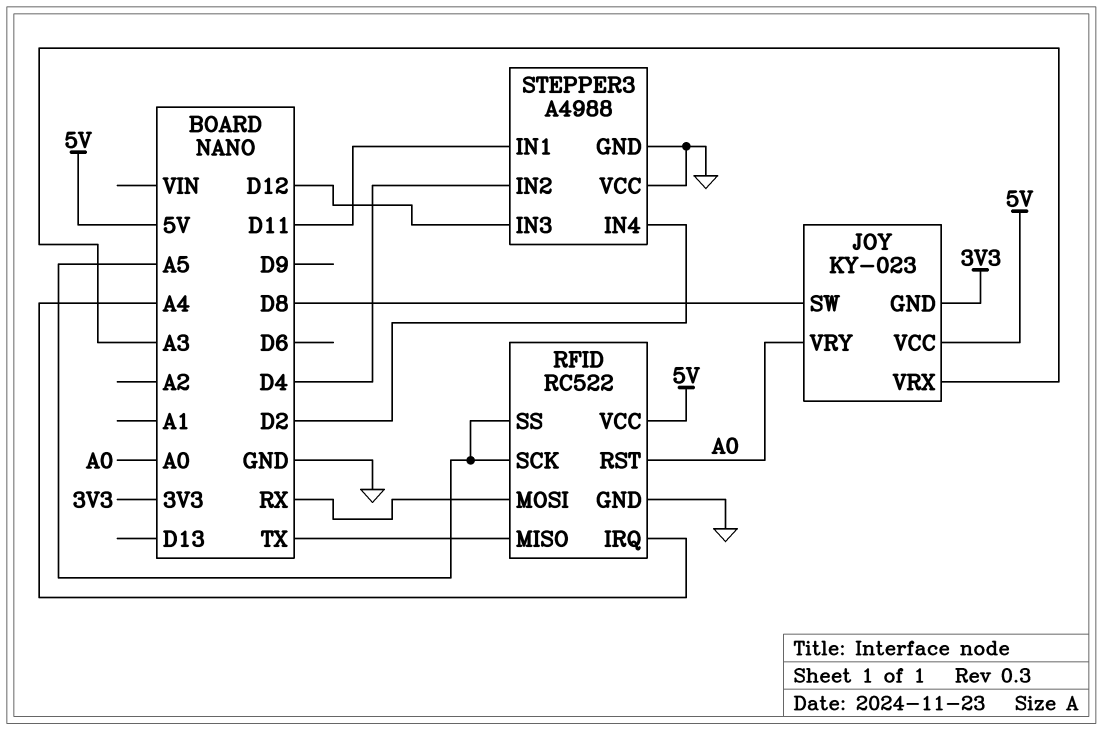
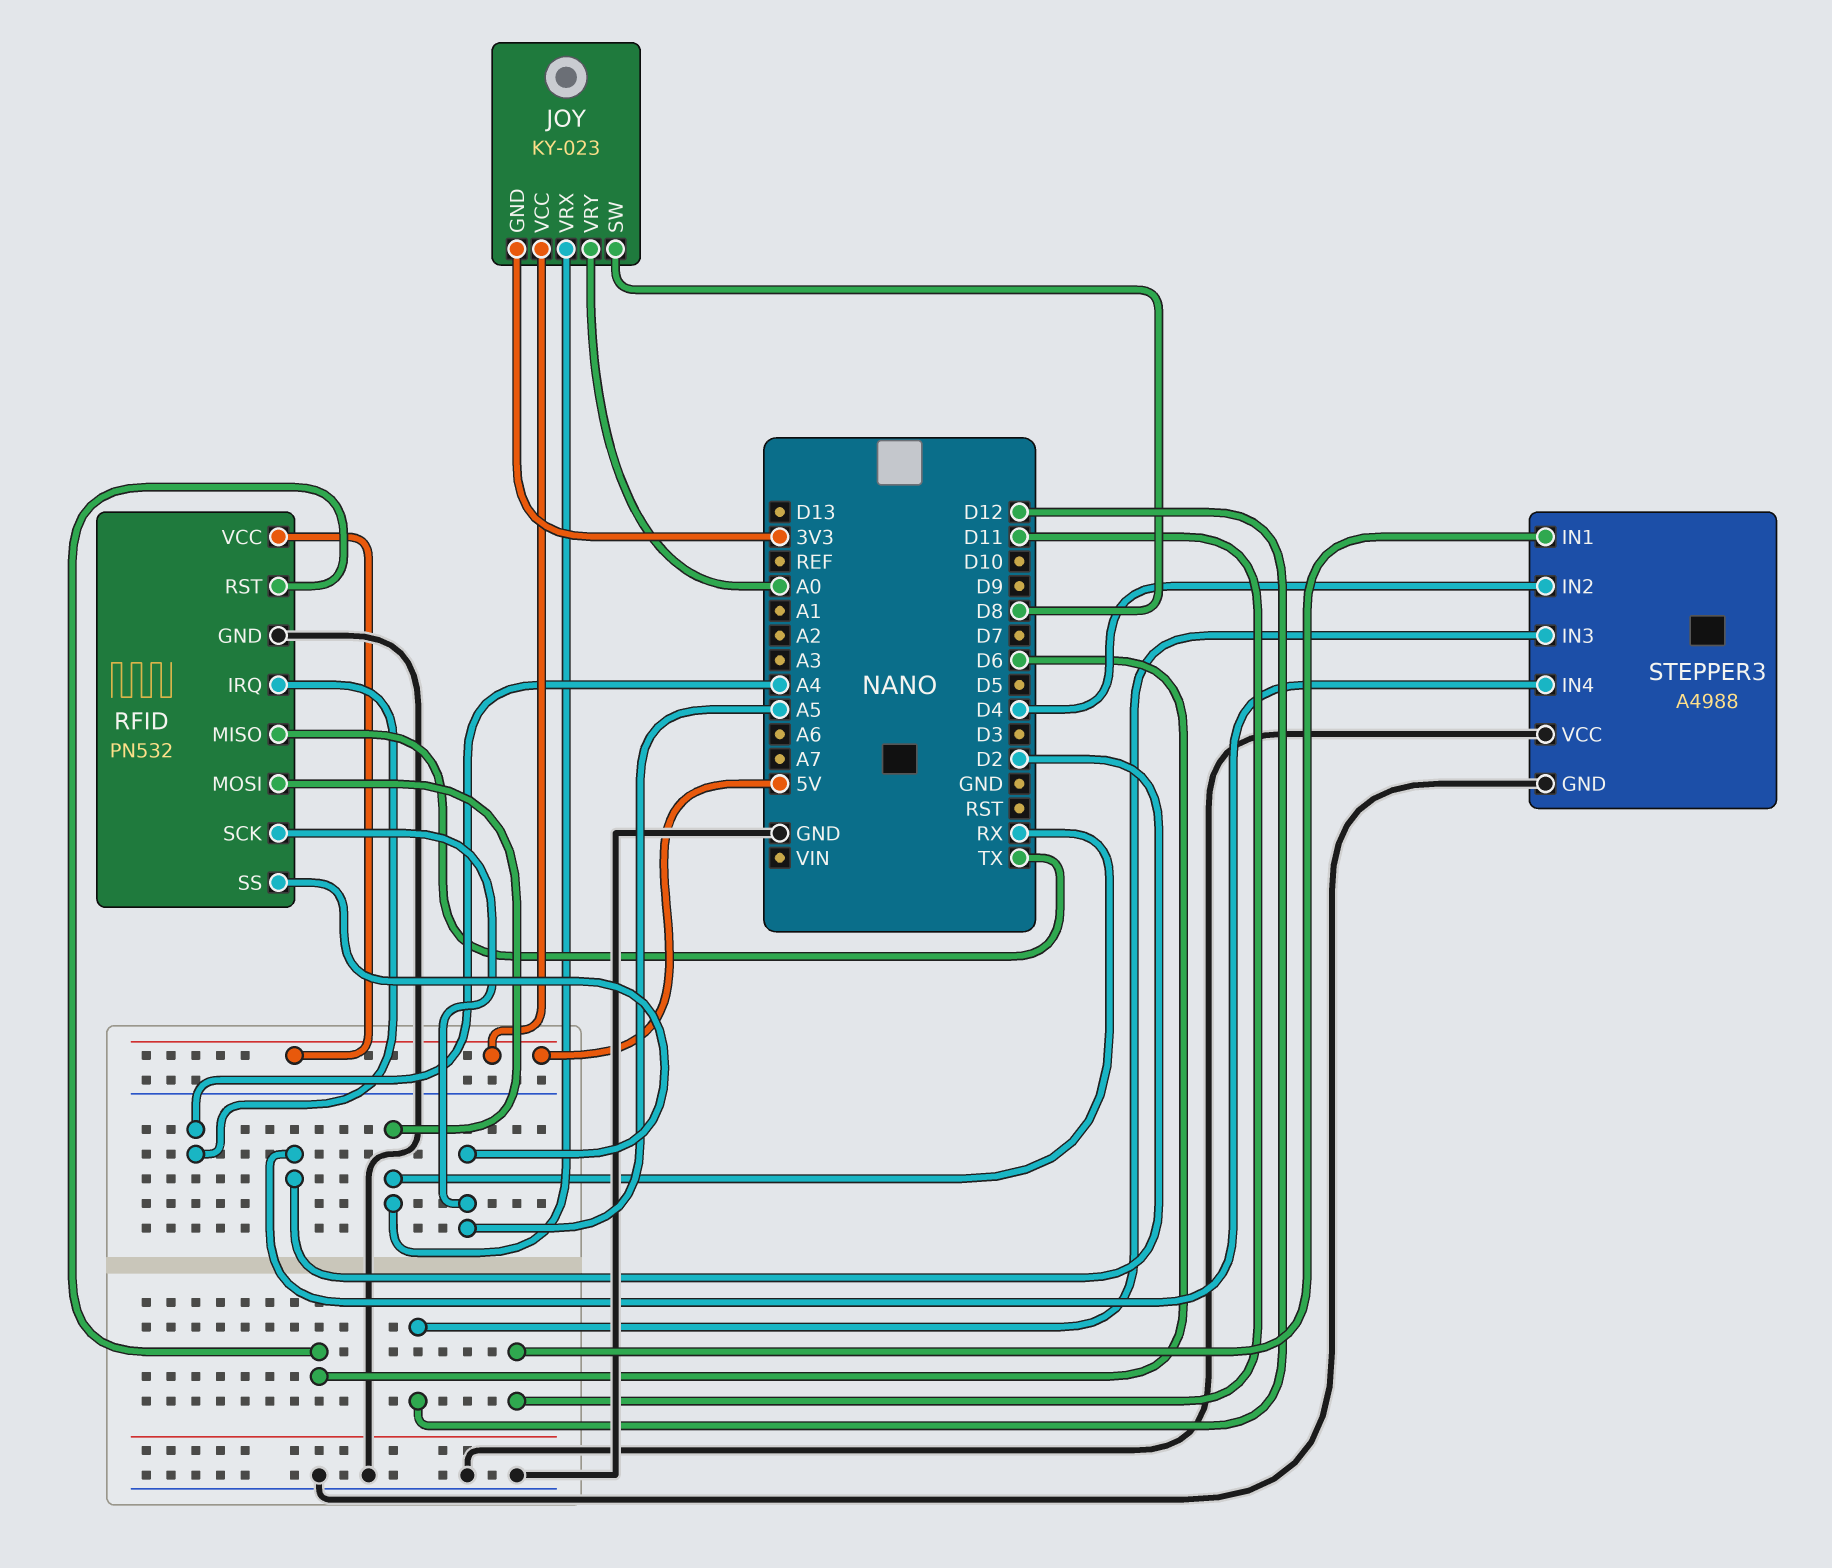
JOY pin VRX: A3 -> RX
RFID: RC522 -> PN532
RFID pin RST: A0 -> D6

